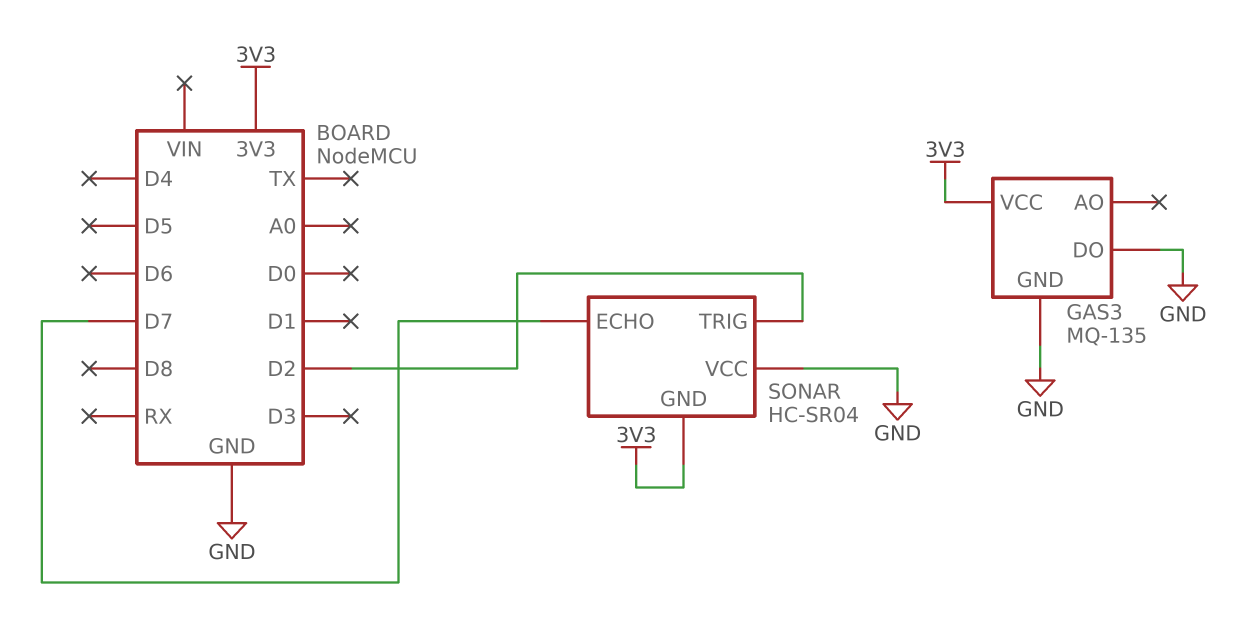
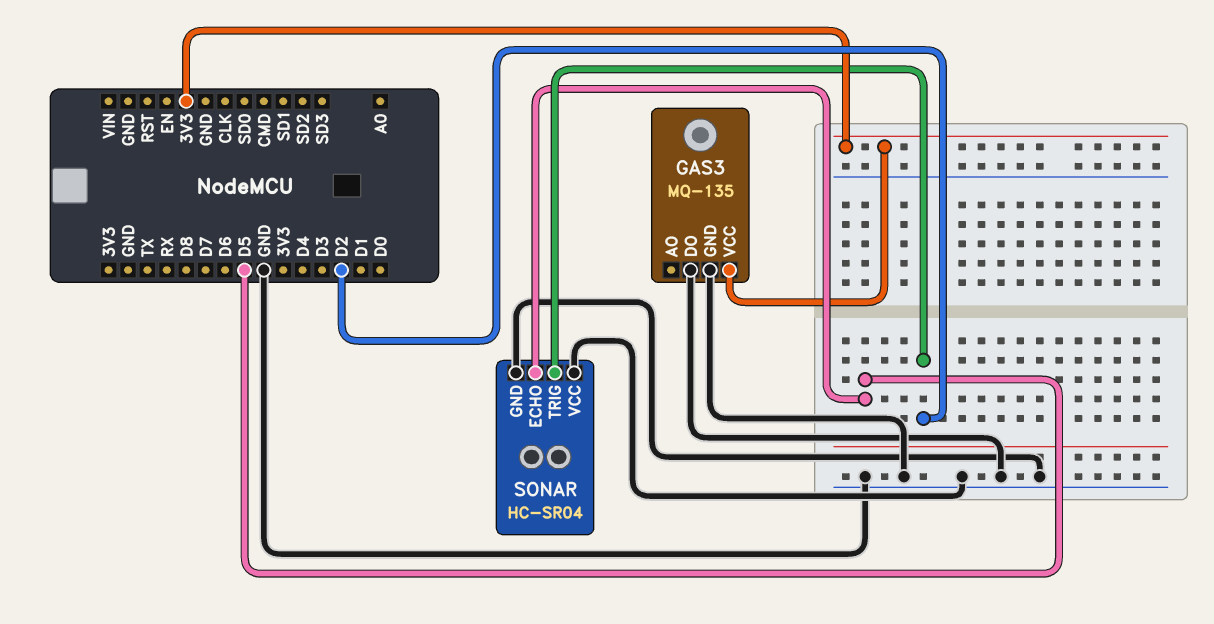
SONAR pin ECHO: D7 -> D5
SONAR pin GND: 3V3 -> GND

